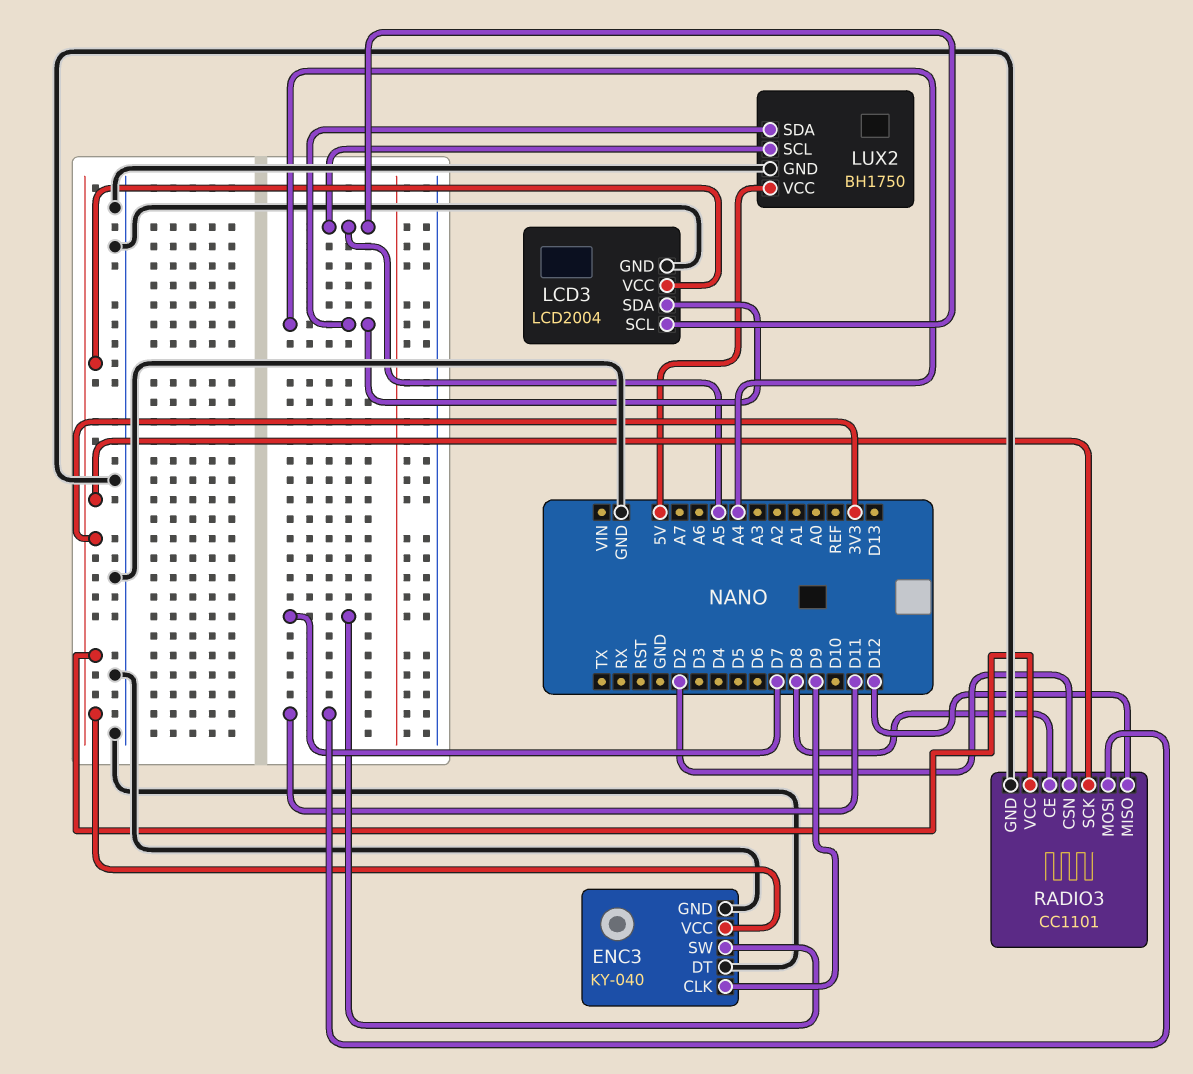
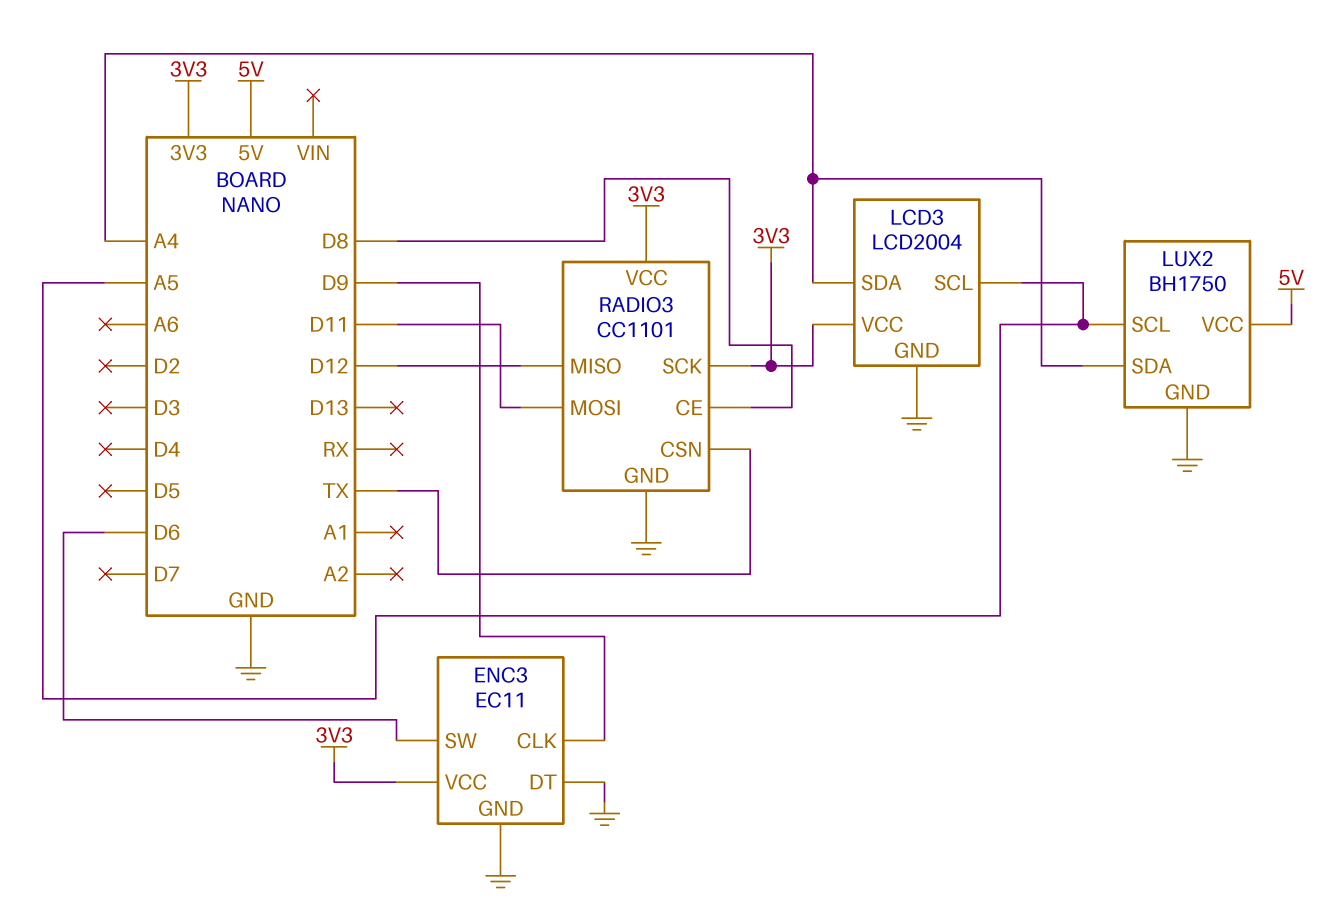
ENC3: KY-040 -> EC11
ENC3 pin SW: D7 -> D6
RADIO3 pin CSN: D2 -> TX

